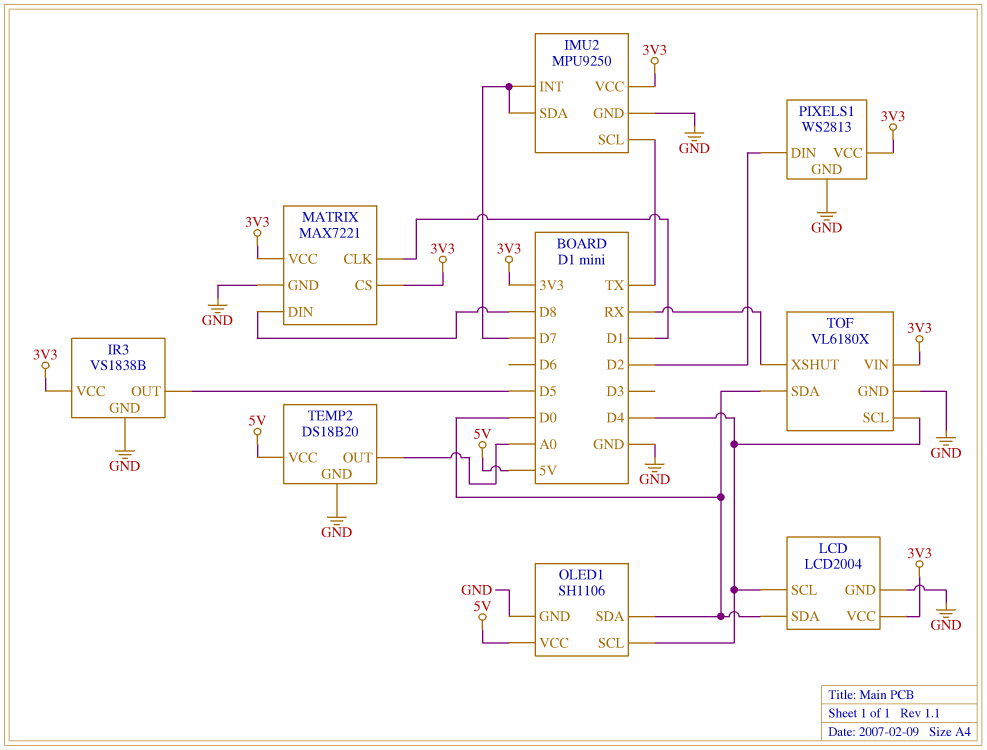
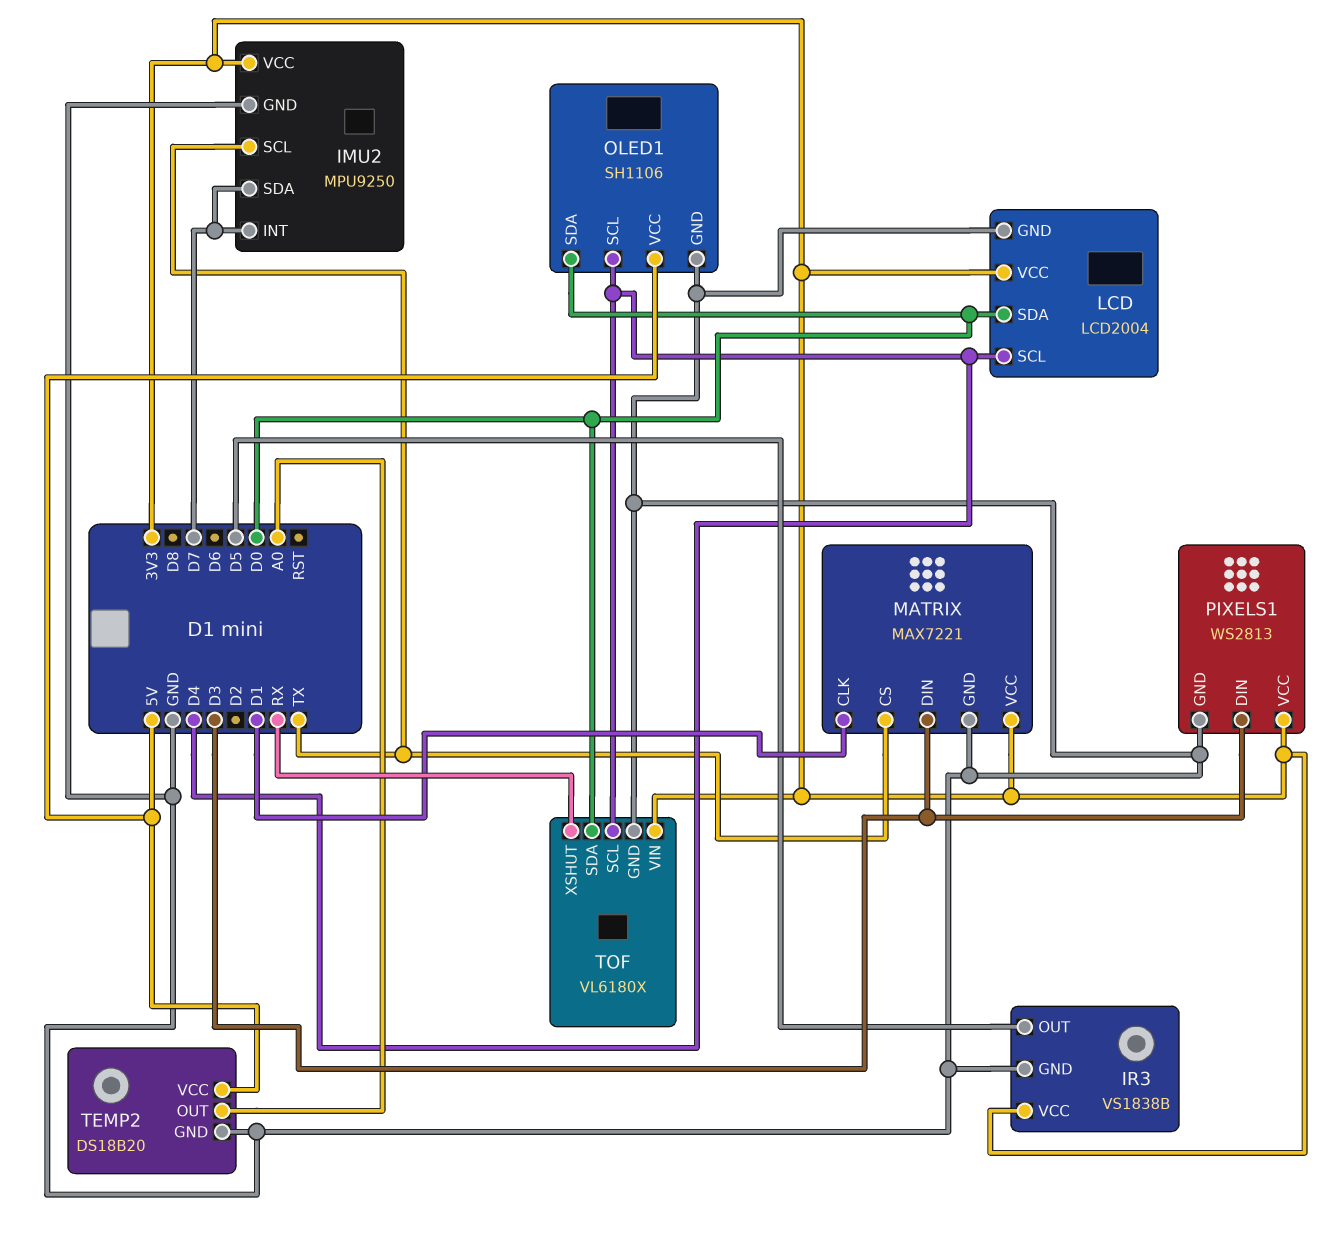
MATRIX pin CS: 3V3 -> TX
MATRIX pin DIN: D8 -> D3
PIXELS1 pin DIN: D2 -> D3

